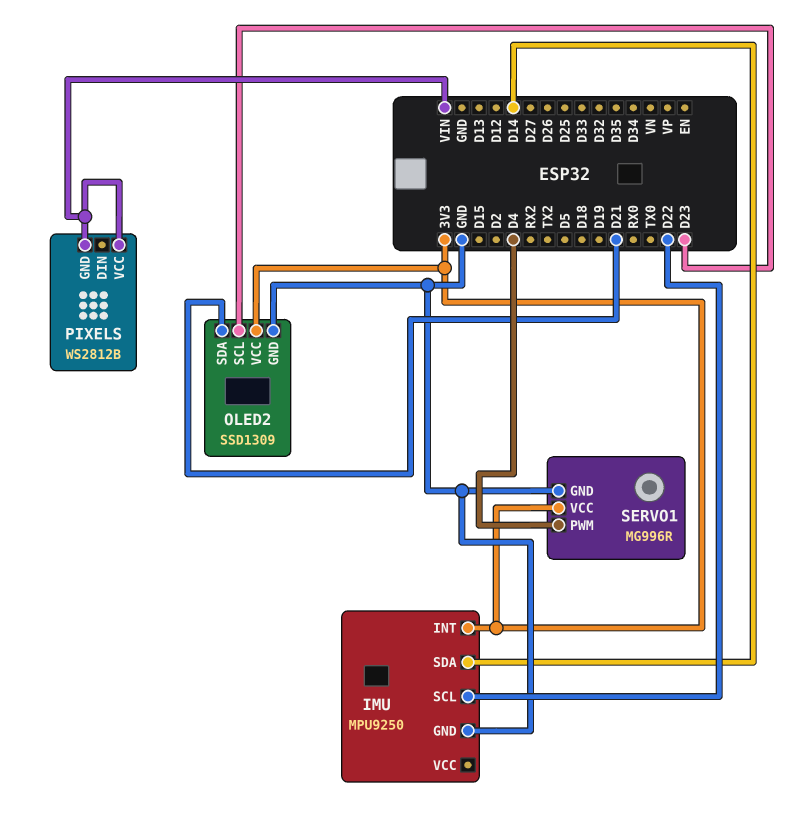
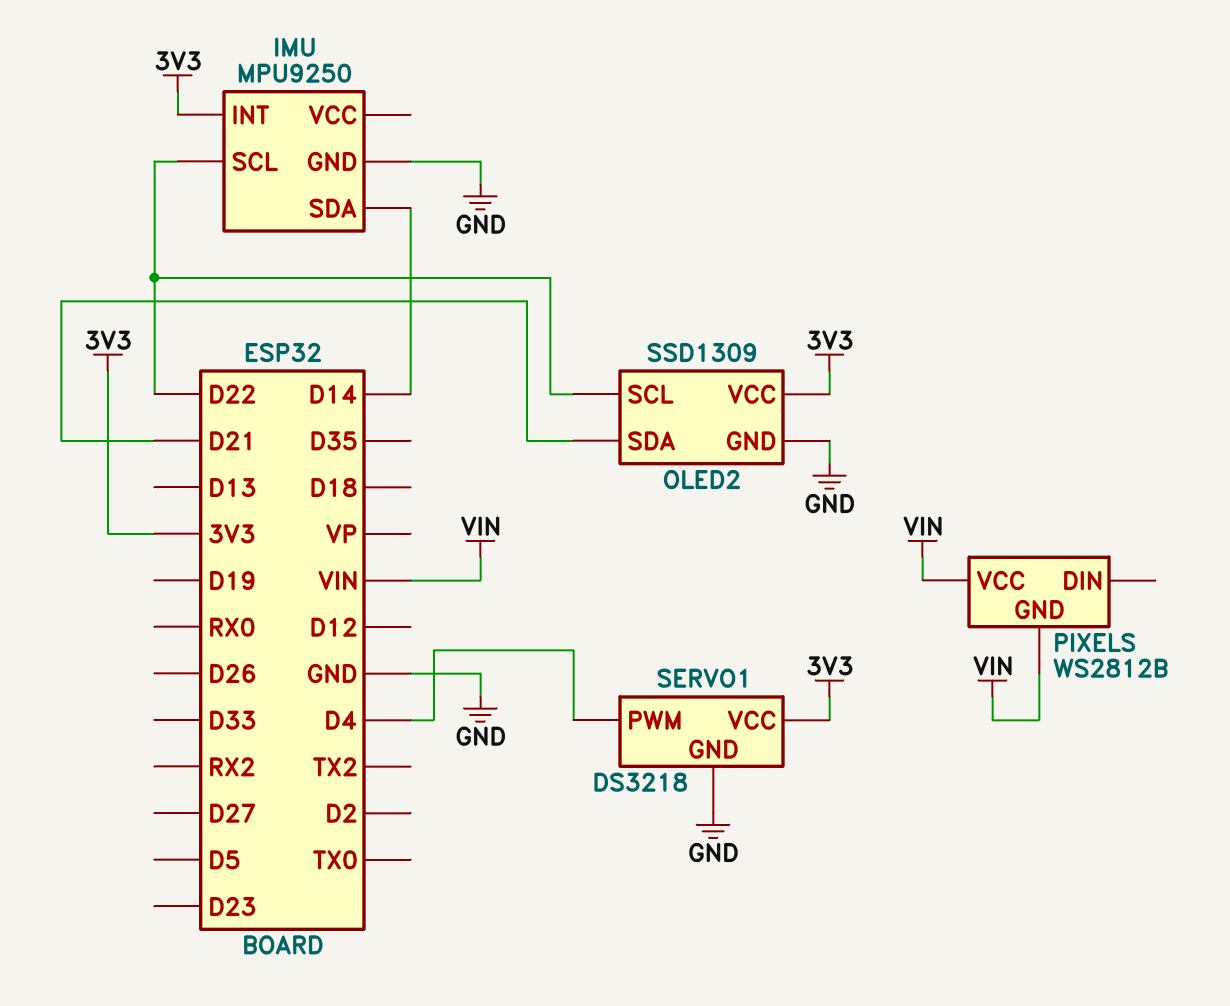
OLED2 pin SCL: D23 -> D22
SERVO1: MG996R -> DS3218

